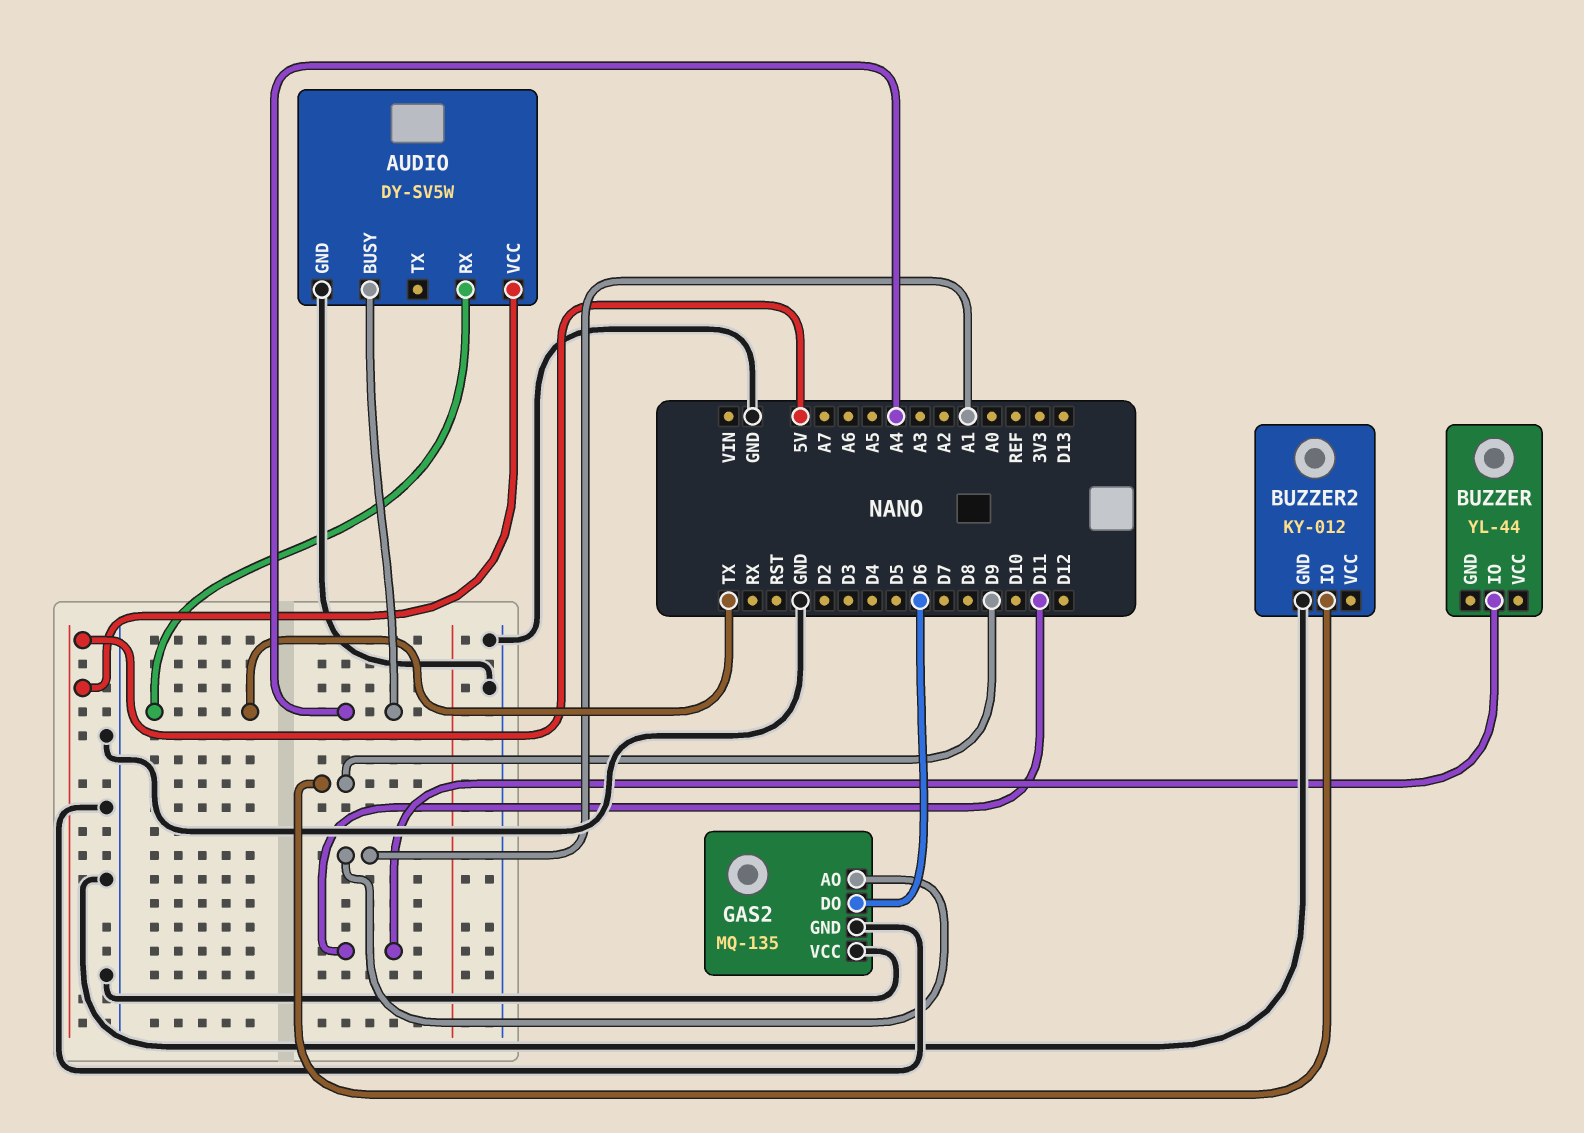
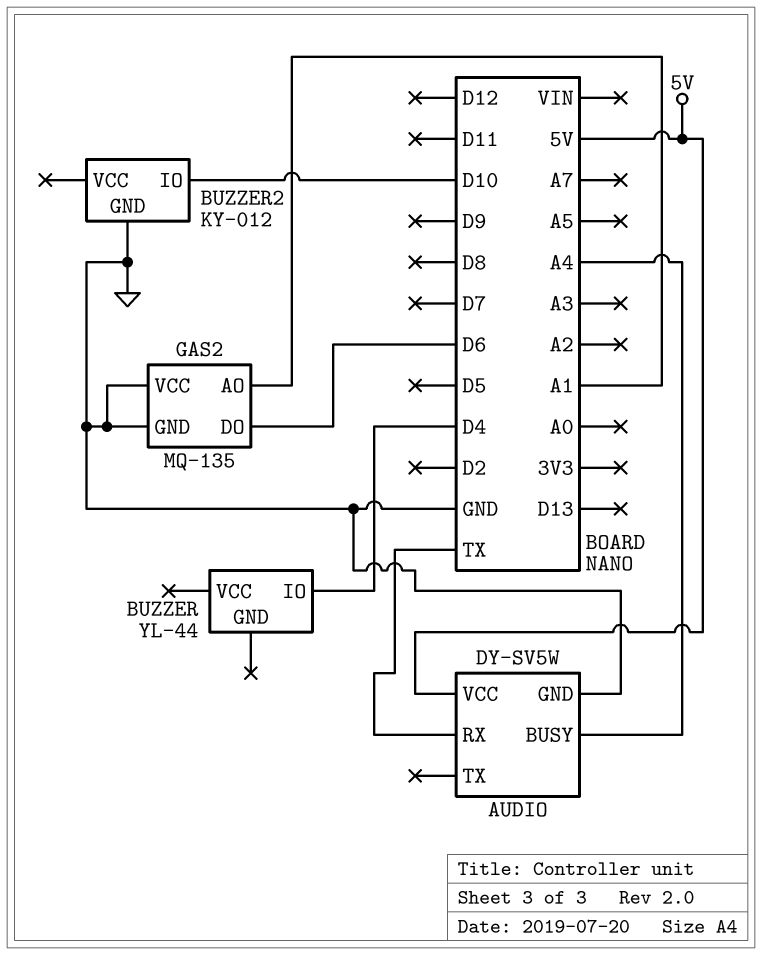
BUZZER pin IO: D11 -> D4
BUZZER2 pin IO: D9 -> D10

